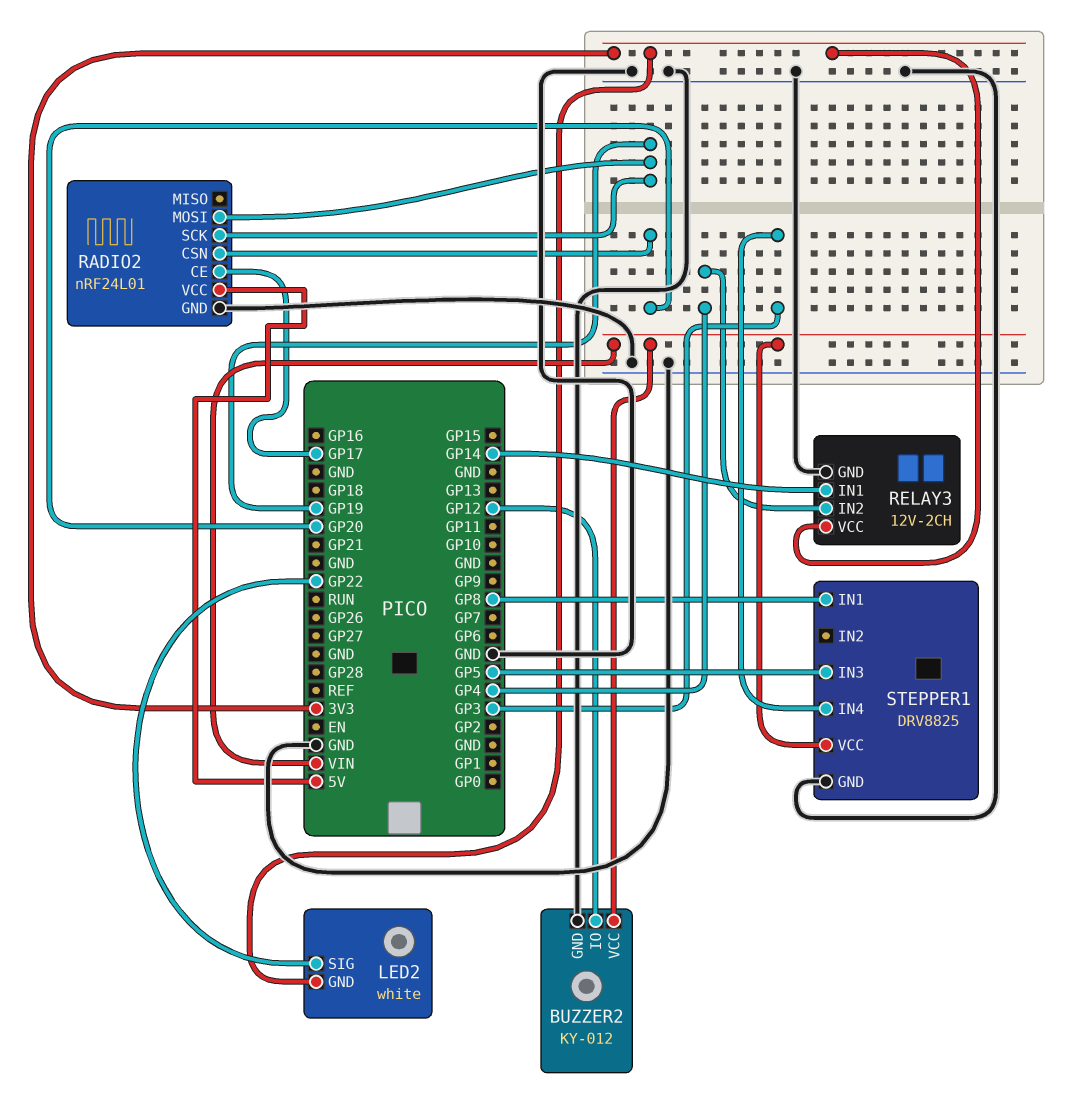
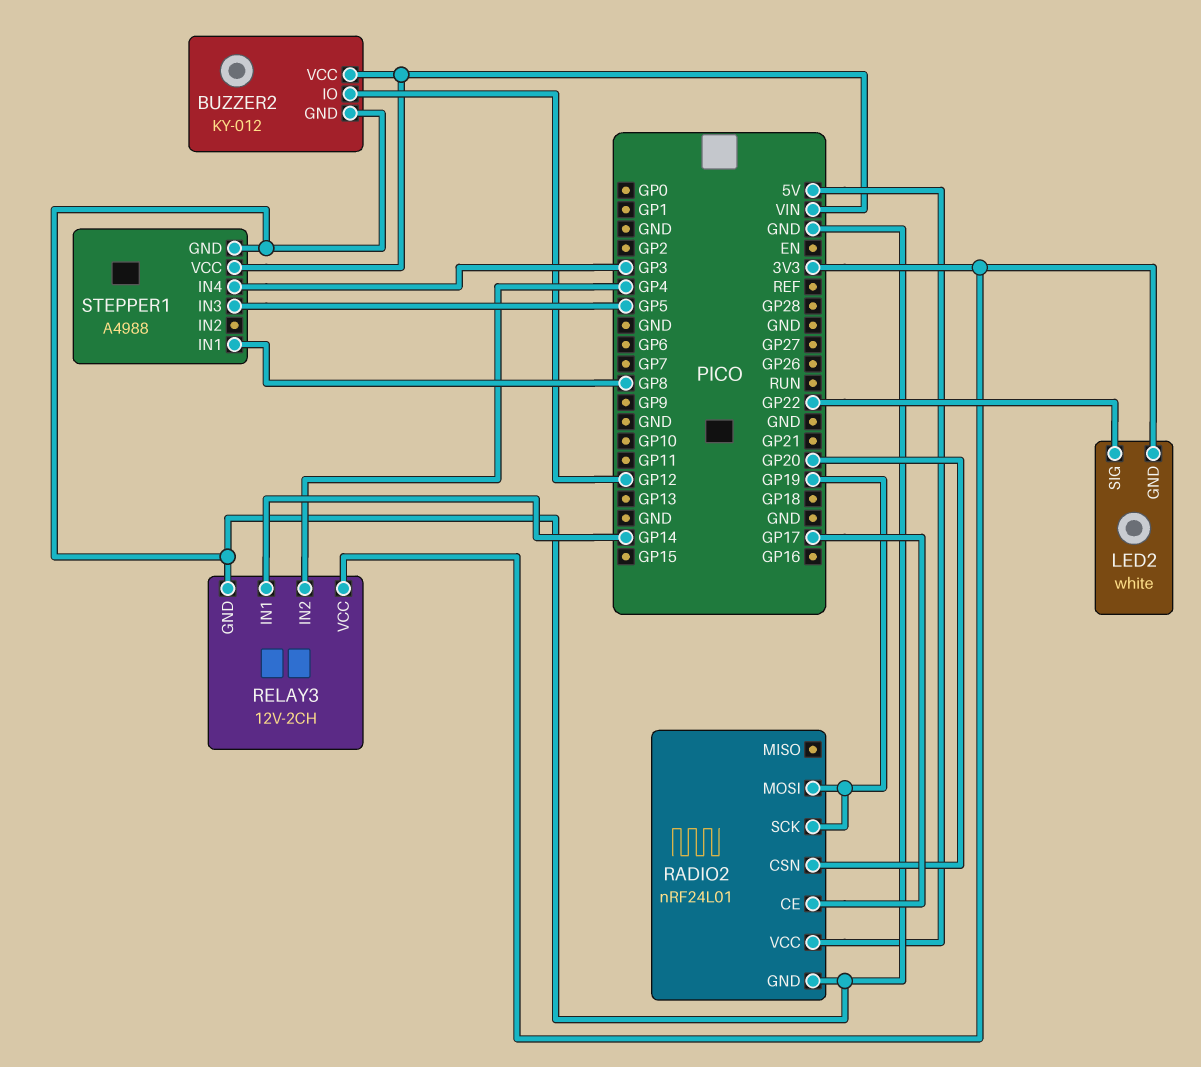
STEPPER1: DRV8825 -> A4988

